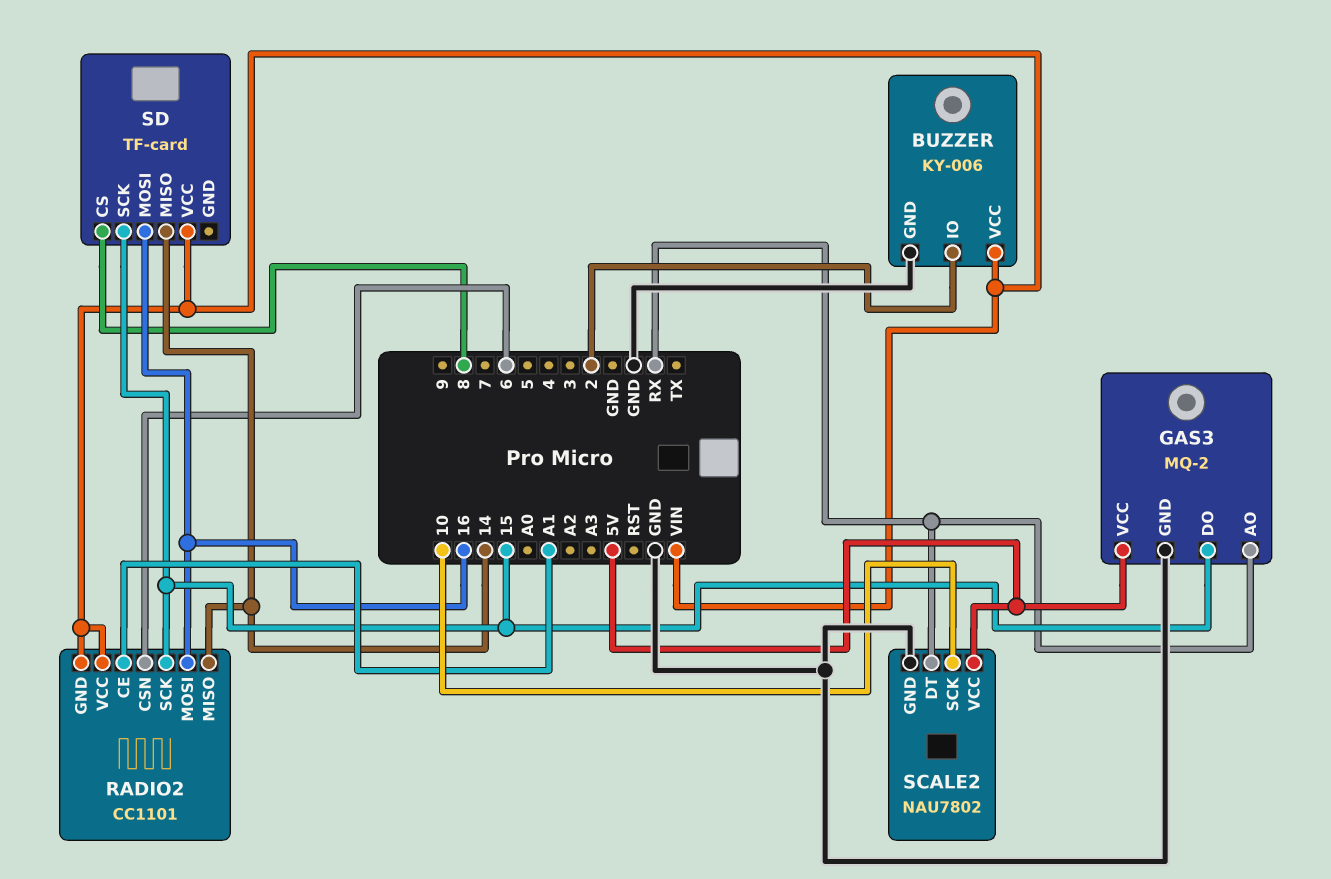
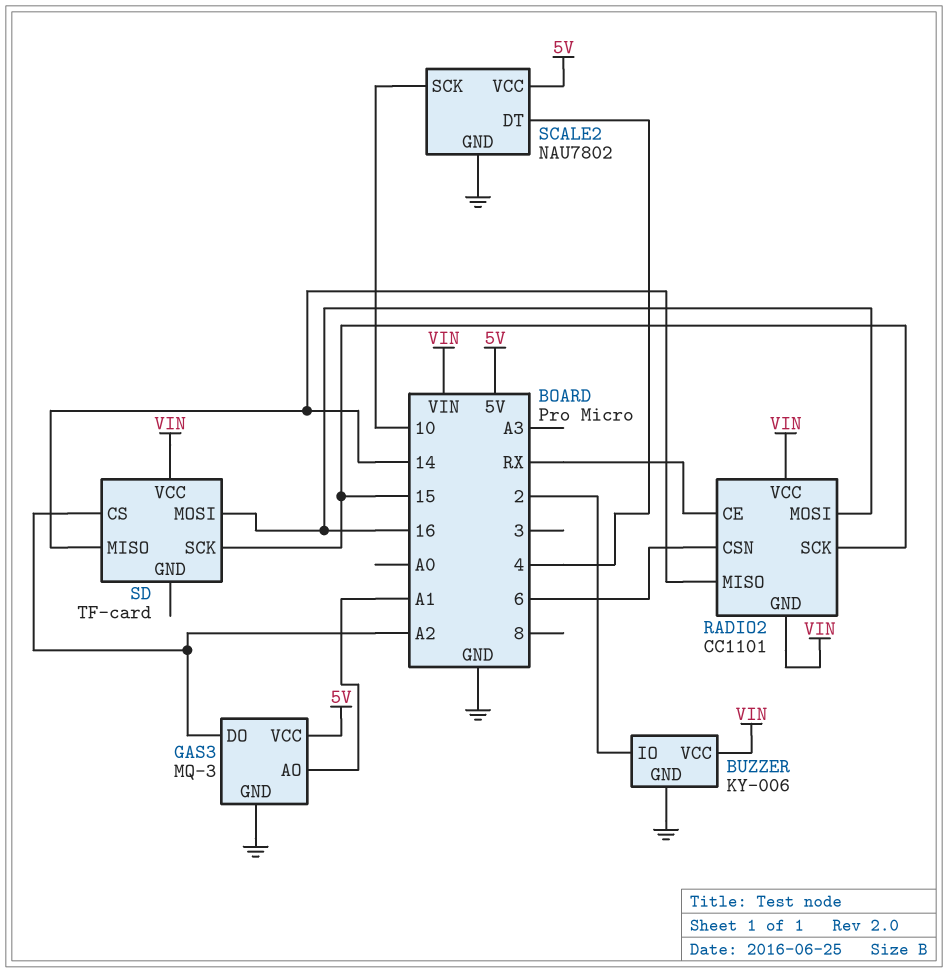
GAS3: MQ-2 -> MQ-3
GAS3 pin AO: RX -> A1
GAS3 pin DO: 15 -> A2
RADIO2 pin CE: A1 -> RX
SCALE2 pin DT: RX -> 4
SD pin CS: 8 -> A2

